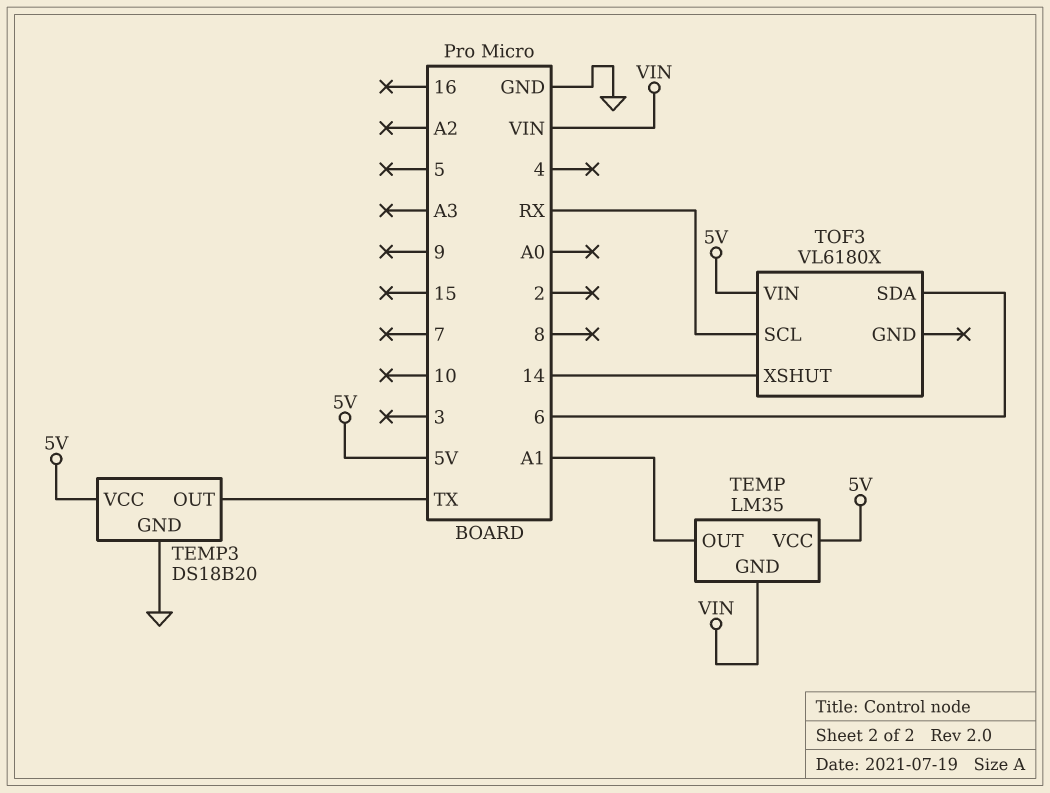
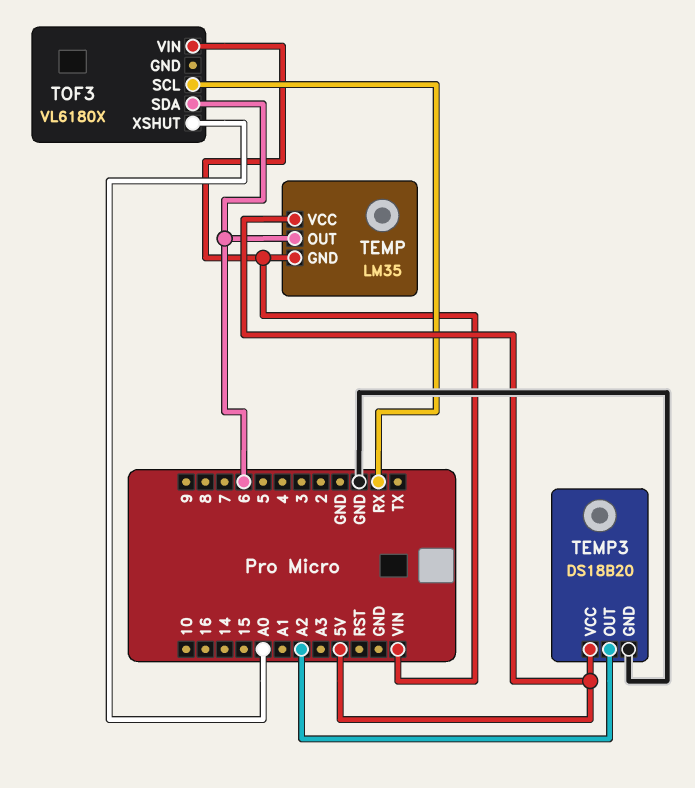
TEMP pin OUT: A1 -> 6
TEMP3 pin OUT: TX -> A2
TOF3 pin VIN: 5V -> VIN
TOF3 pin XSHUT: 14 -> A0

